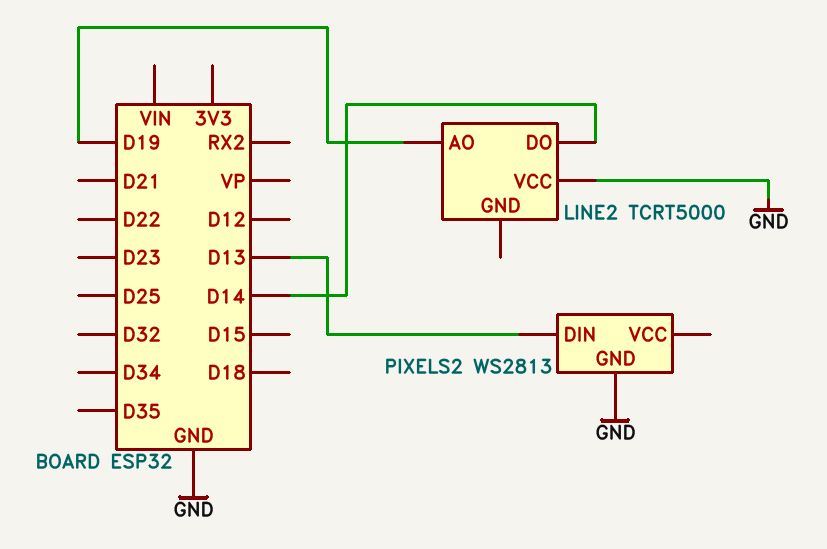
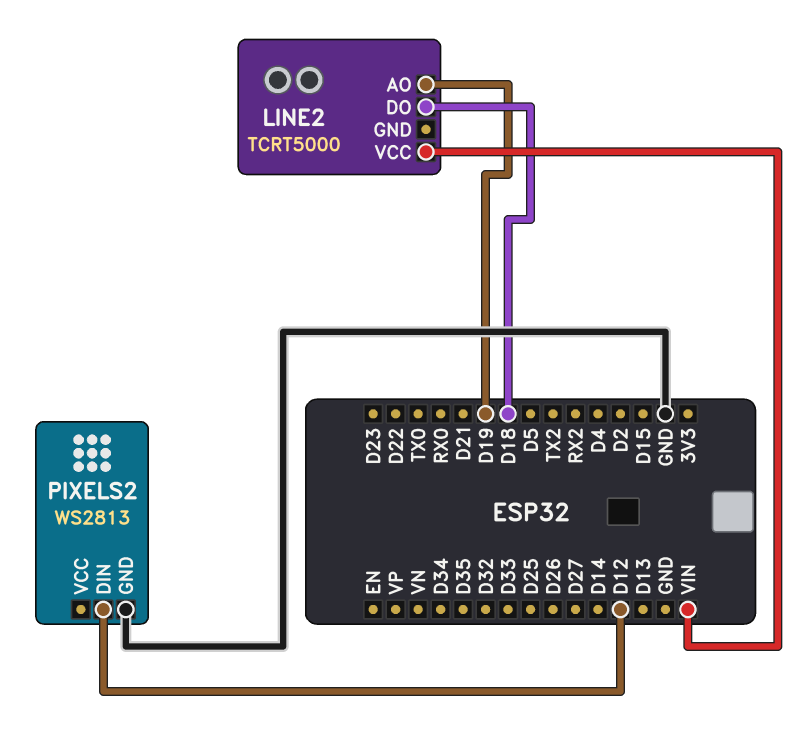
LINE2 pin DO: D14 -> D18
LINE2 pin VCC: GND -> VIN
PIXELS2 pin DIN: D13 -> D12

